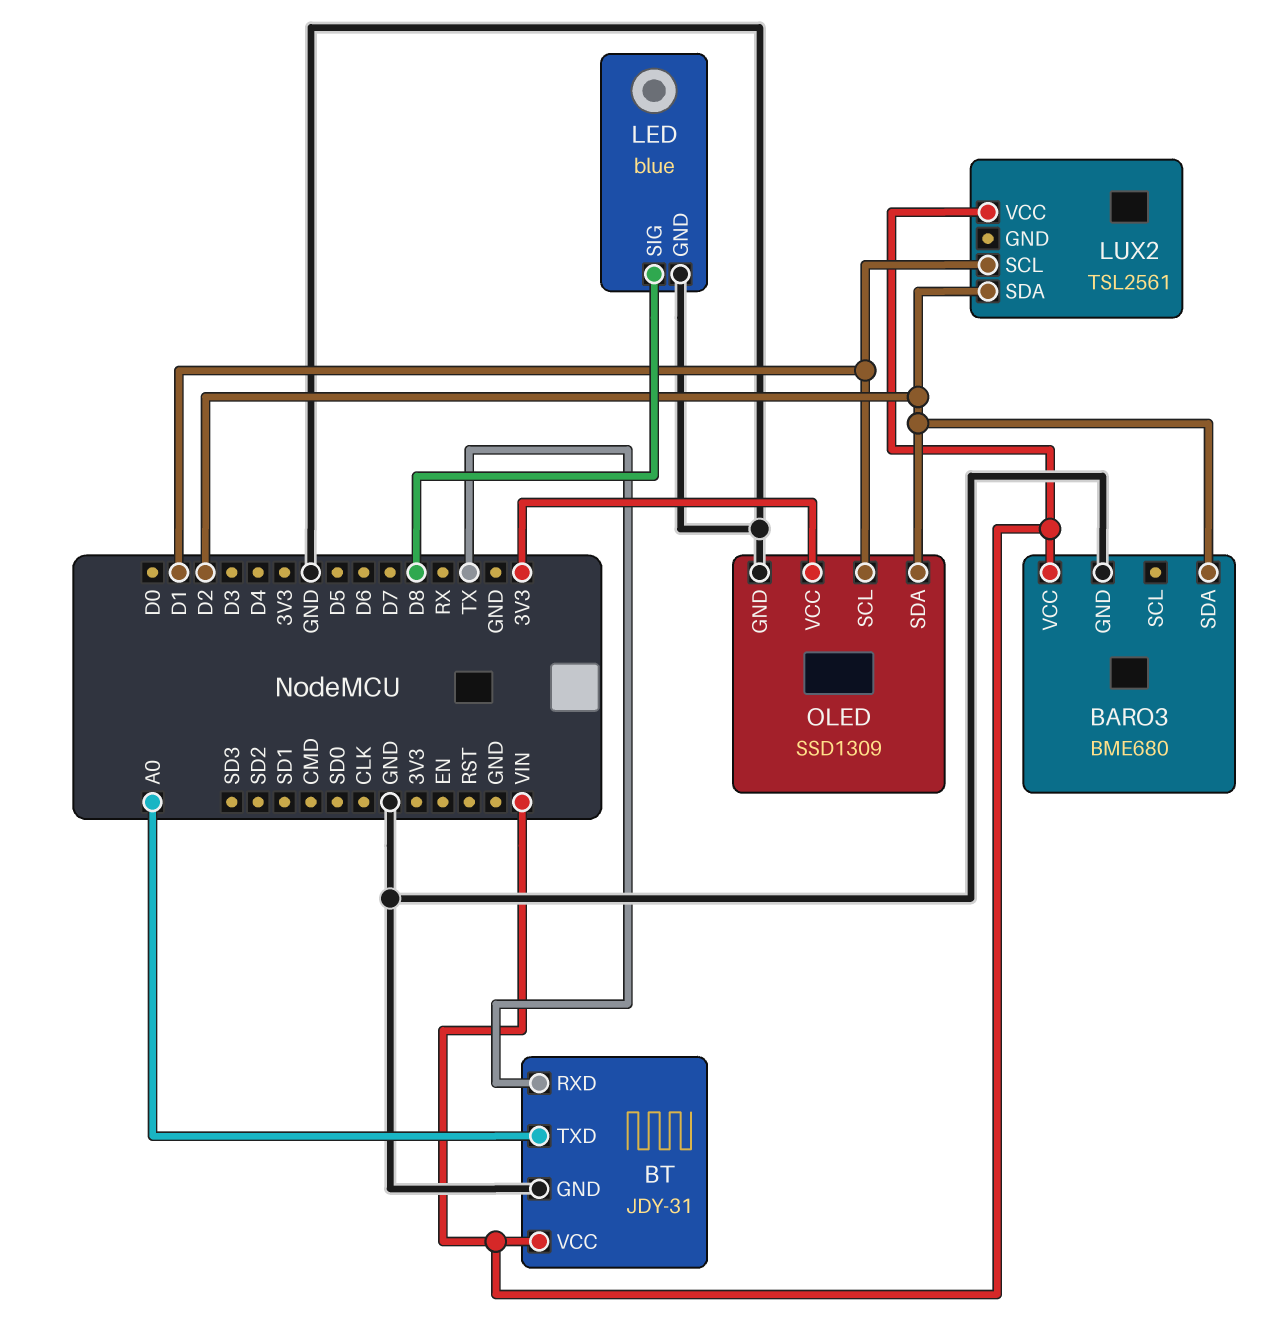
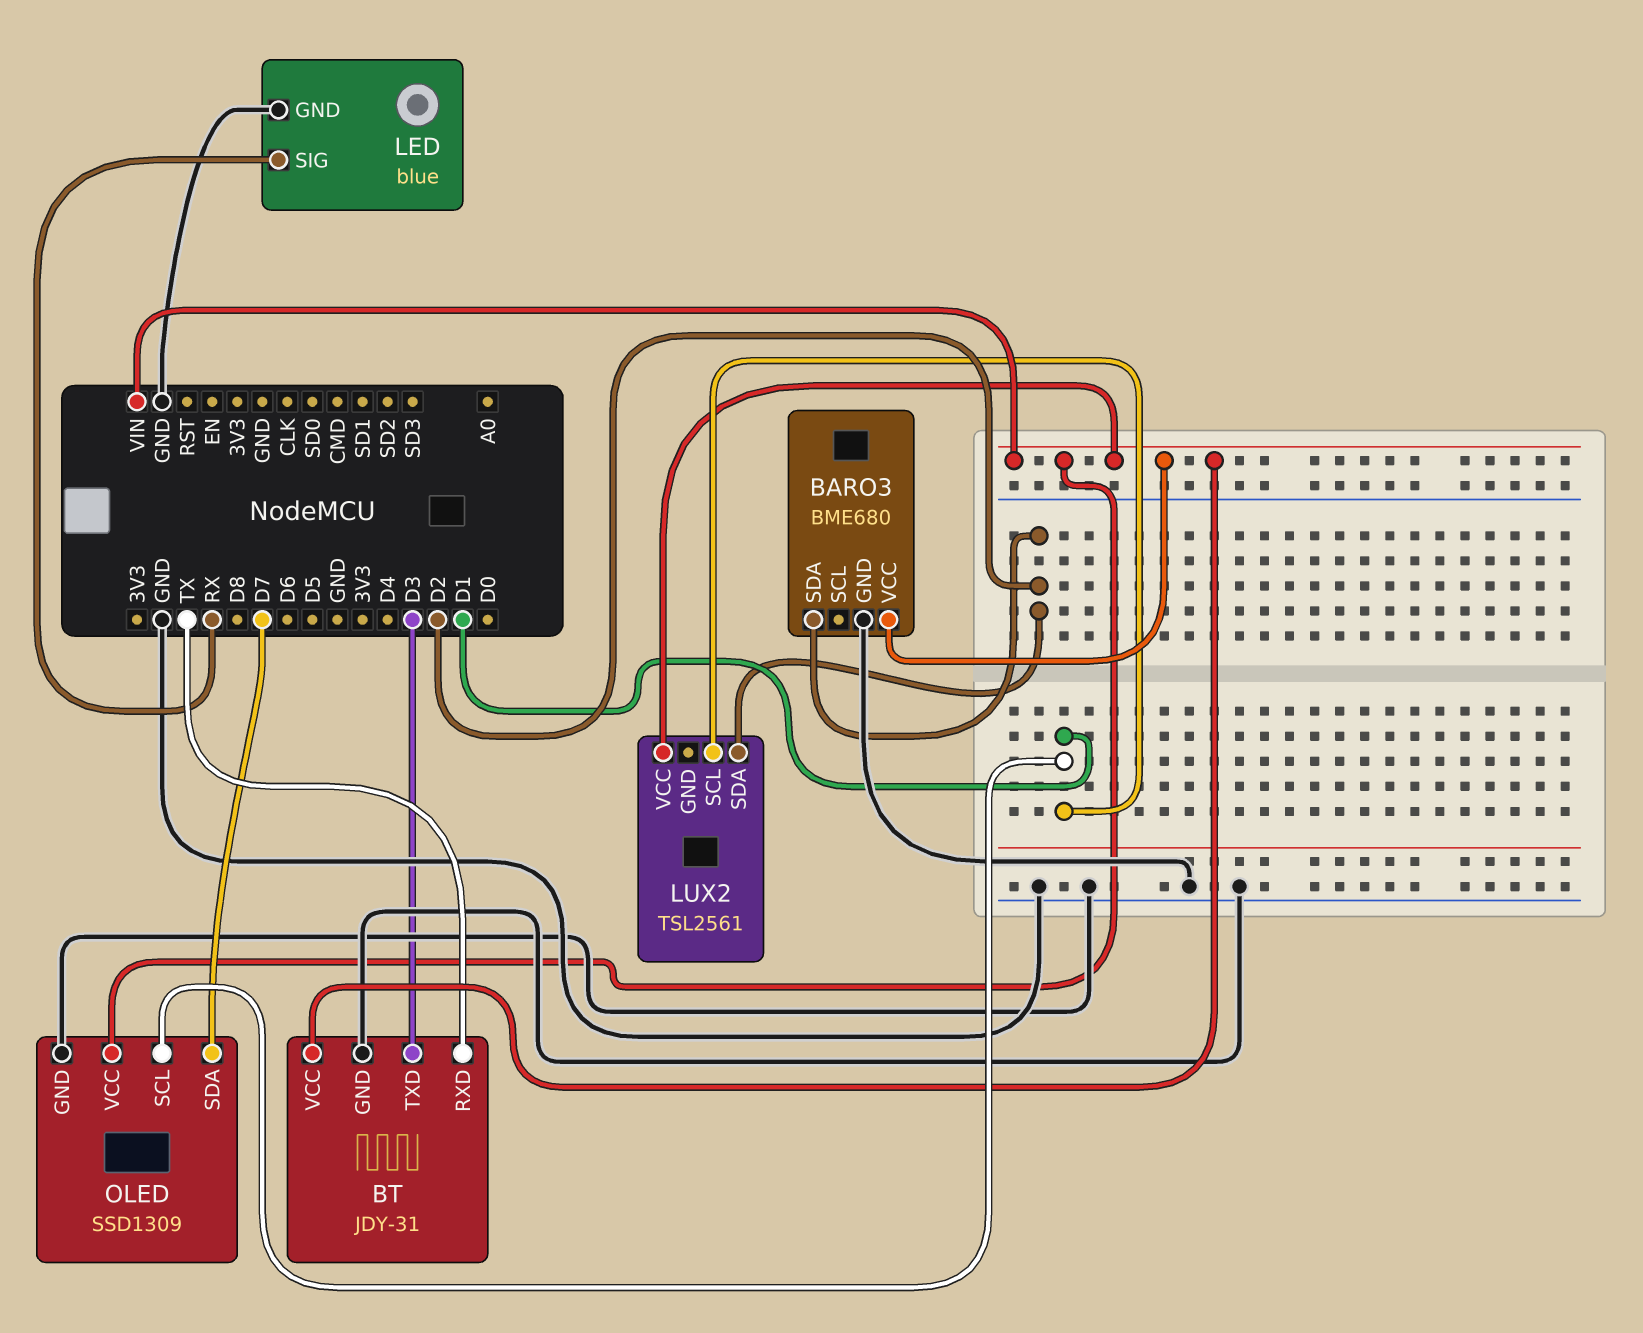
BT pin TXD: A0 -> D3
LED pin SIG: D8 -> RX
OLED pin SDA: D2 -> D7
OLED pin VCC: 3V3 -> VIN

